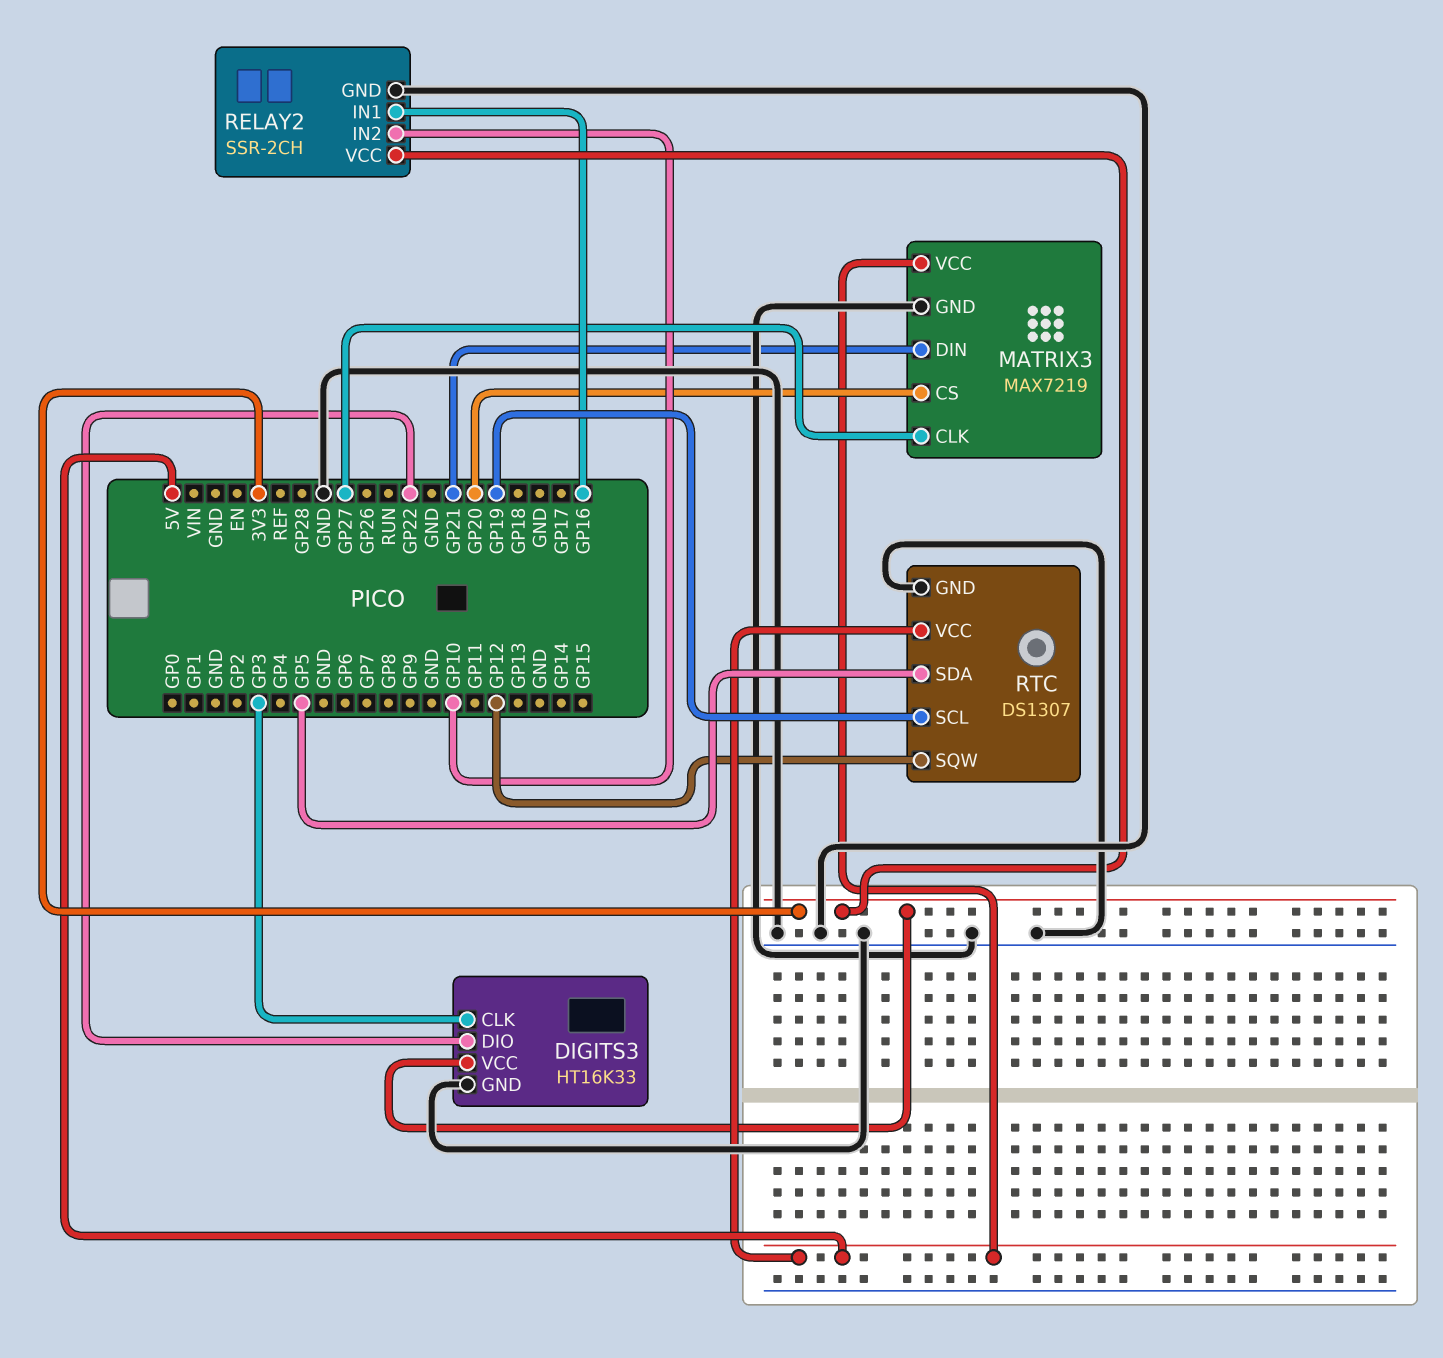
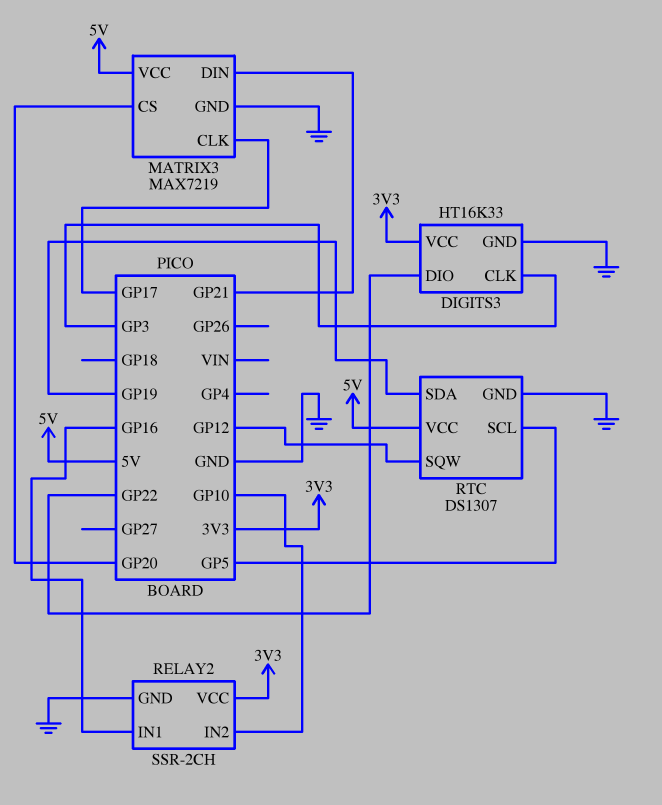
MATRIX3 pin CLK: GP27 -> GP17
RTC pin SCL: GP19 -> GP5
RTC pin SDA: GP5 -> GP19

